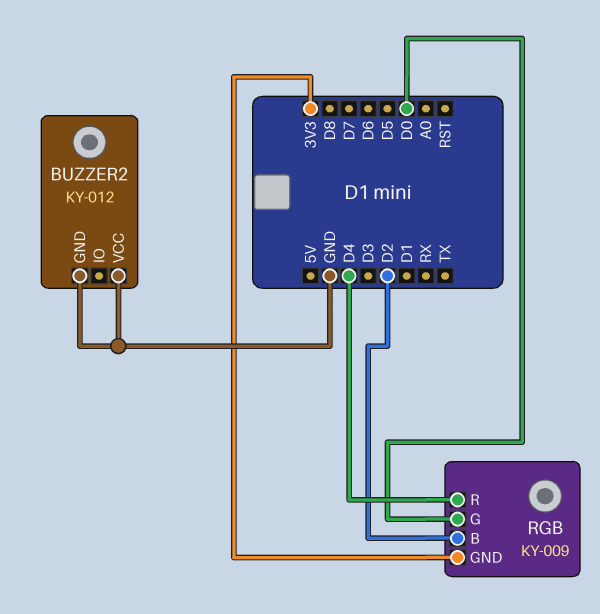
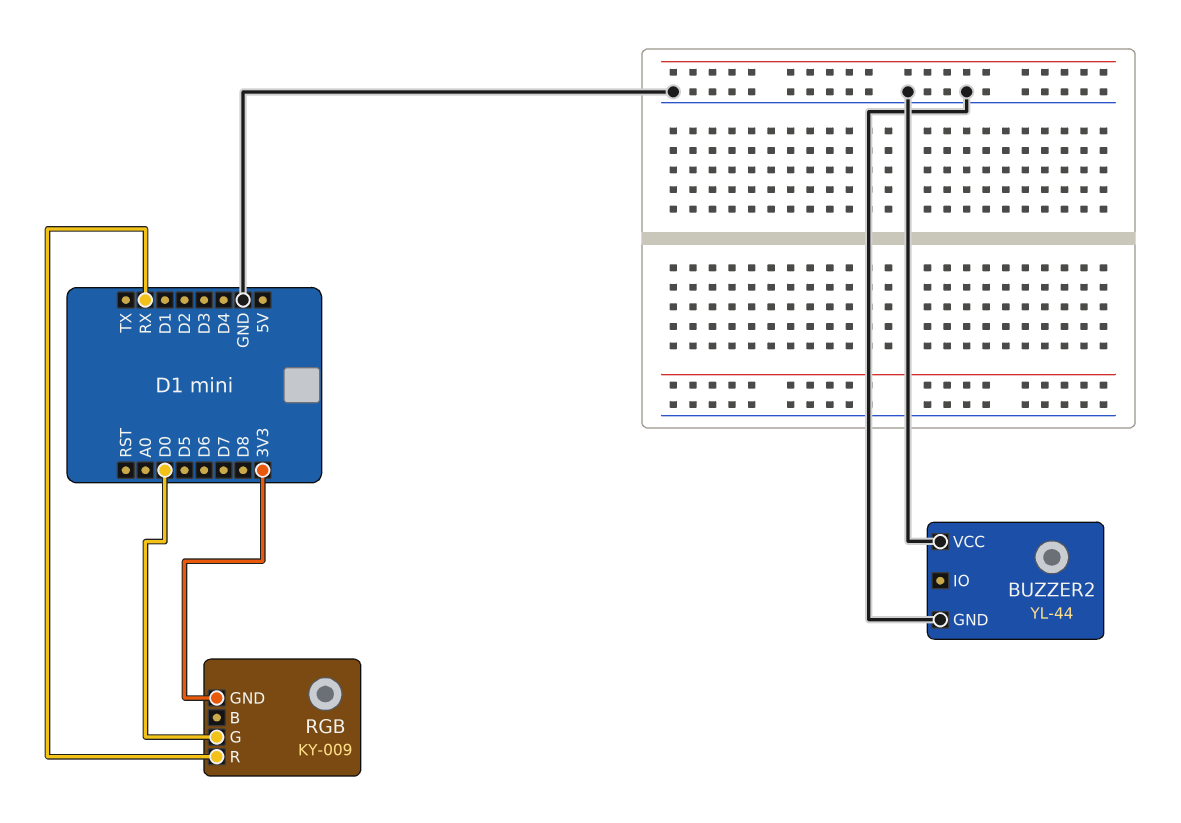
BUZZER2: KY-012 -> YL-44
RGB pin B: D2 -> none
RGB pin R: D4 -> RX

